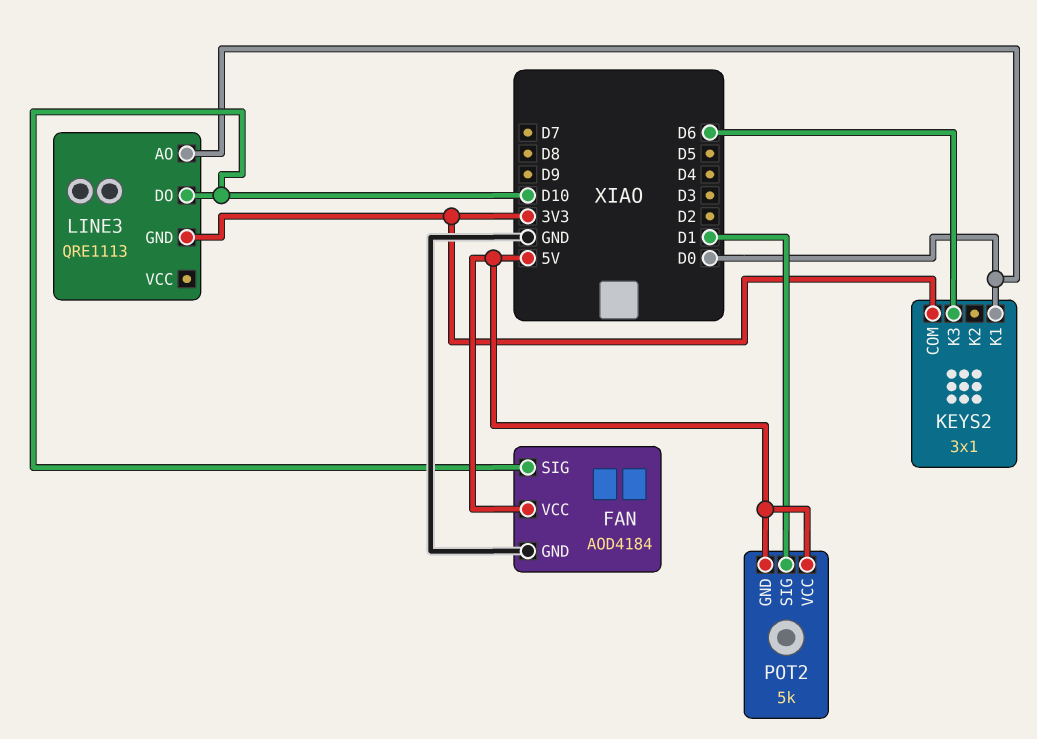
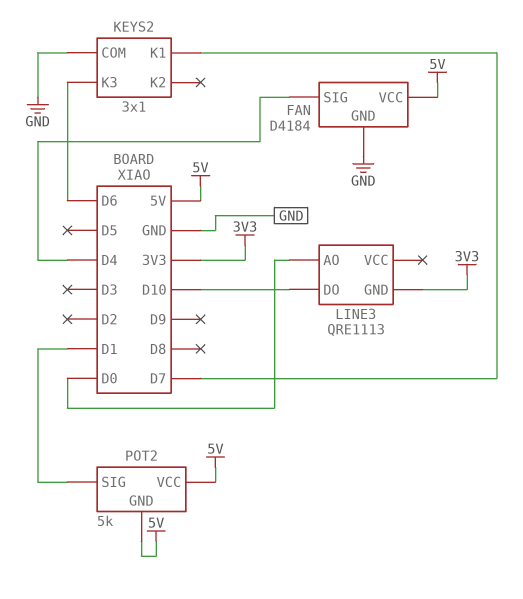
FAN: AOD4184 -> D4184
FAN pin SIG: D10 -> D4
KEYS2 pin COM: 3V3 -> GND
KEYS2 pin K1: D0 -> D7

